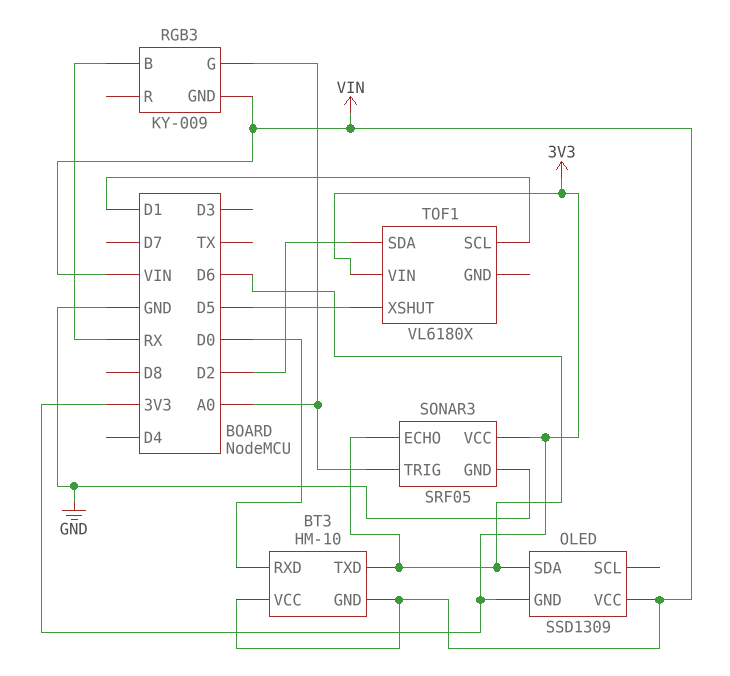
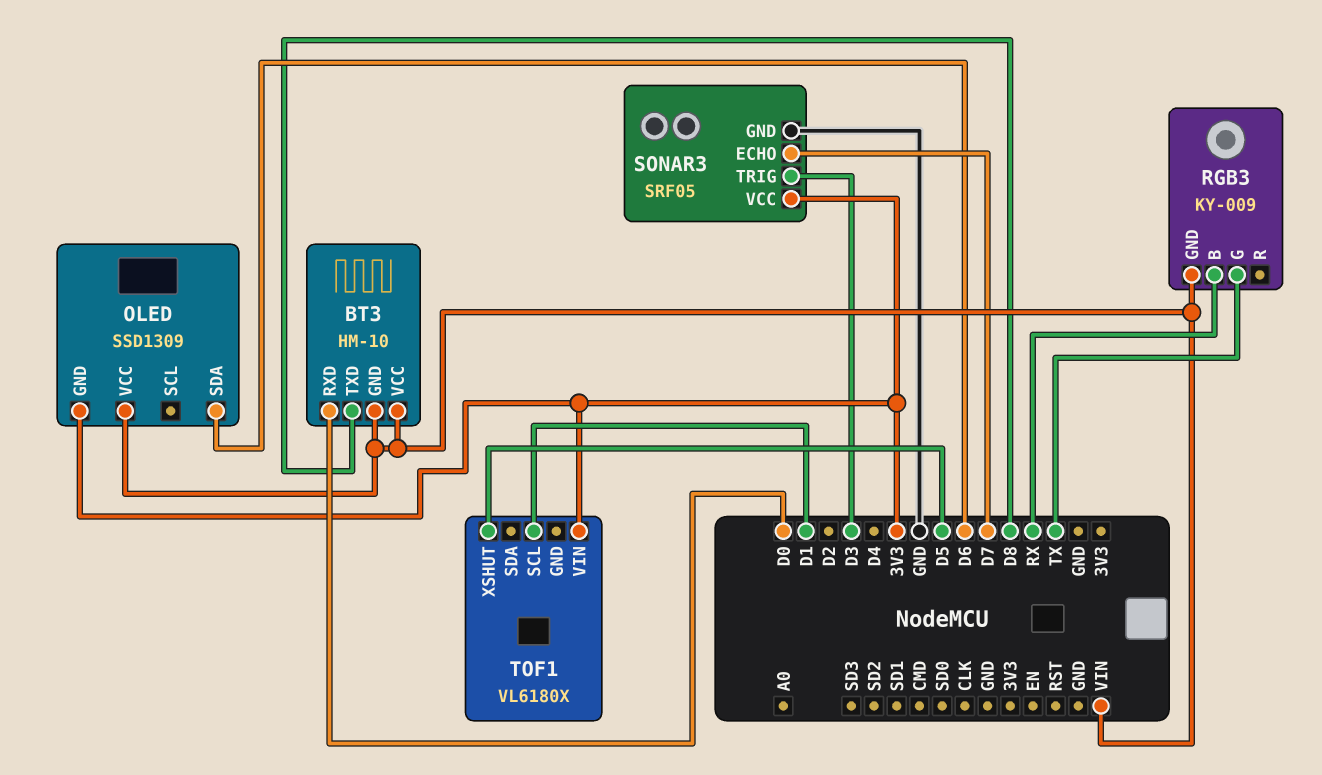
BT3 pin TXD: D6 -> D8
RGB3 pin G: A0 -> TX
SONAR3 pin ECHO: D6 -> D7
SONAR3 pin TRIG: A0 -> D3
TOF1 pin SDA: D2 -> none

